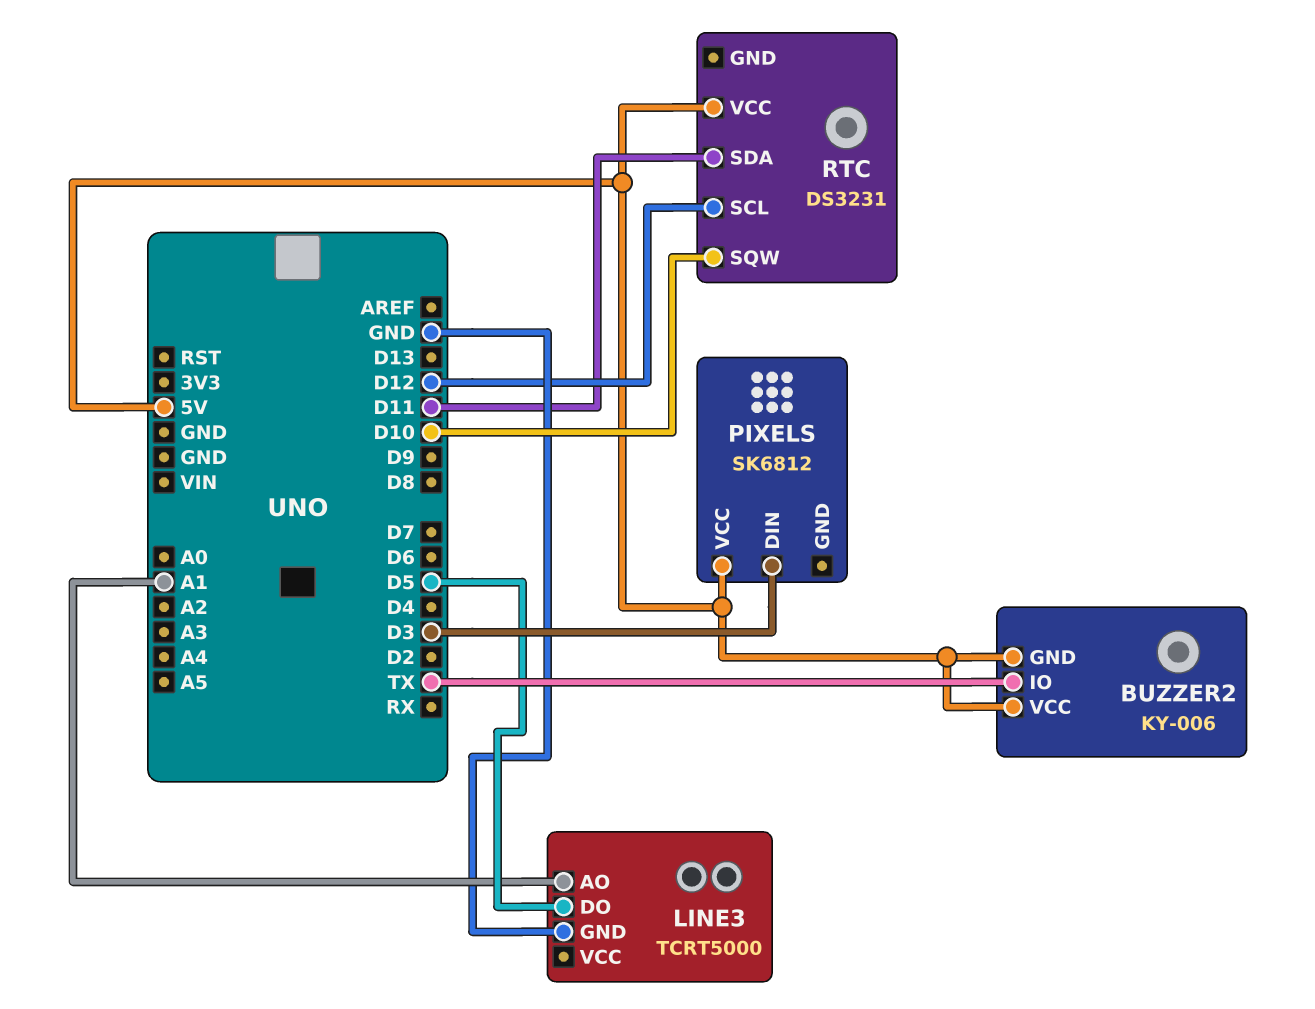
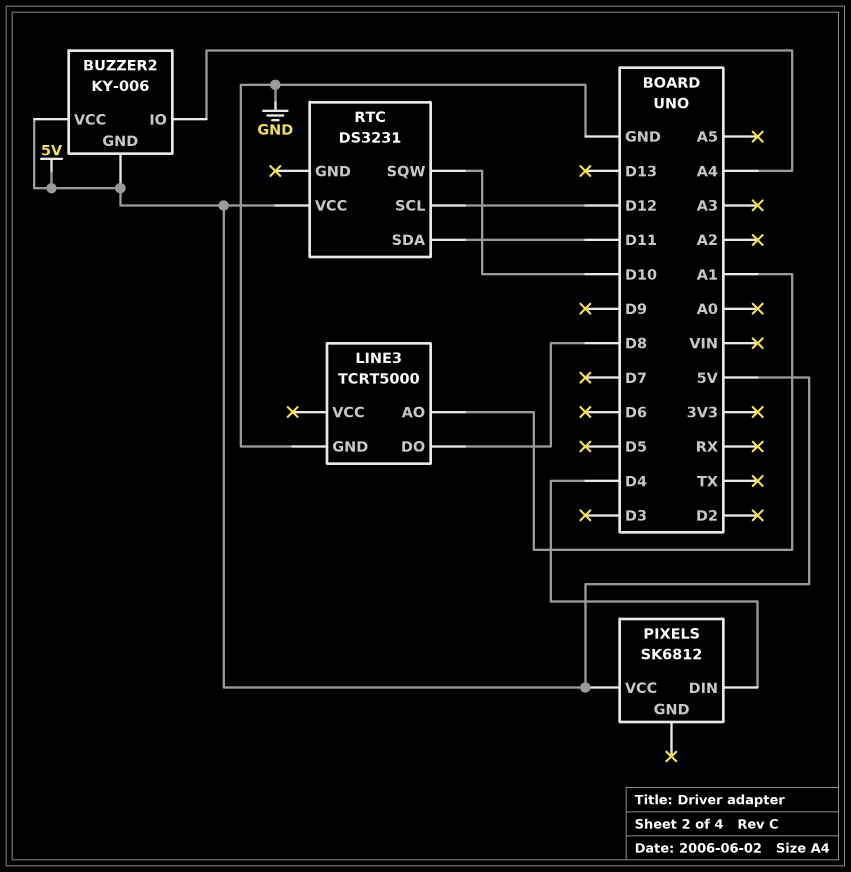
BUZZER2 pin IO: TX -> A4
LINE3 pin DO: D5 -> D8
PIXELS pin DIN: D3 -> D4

